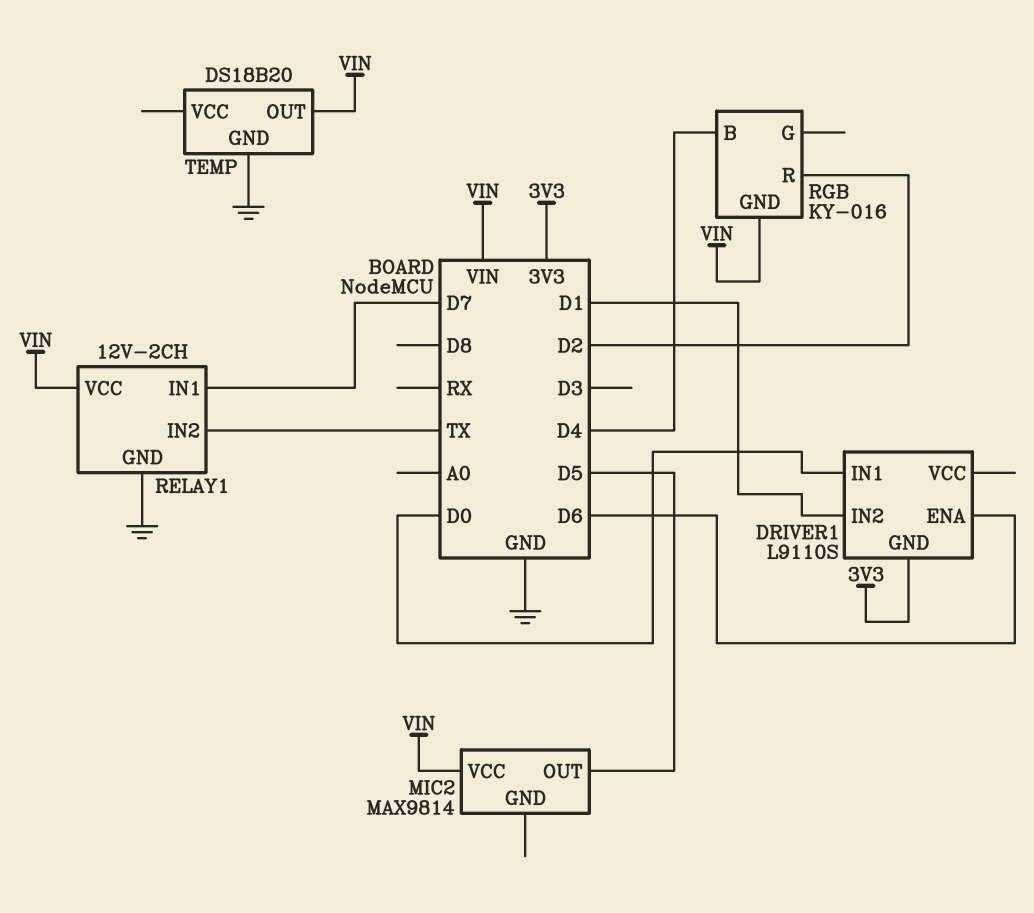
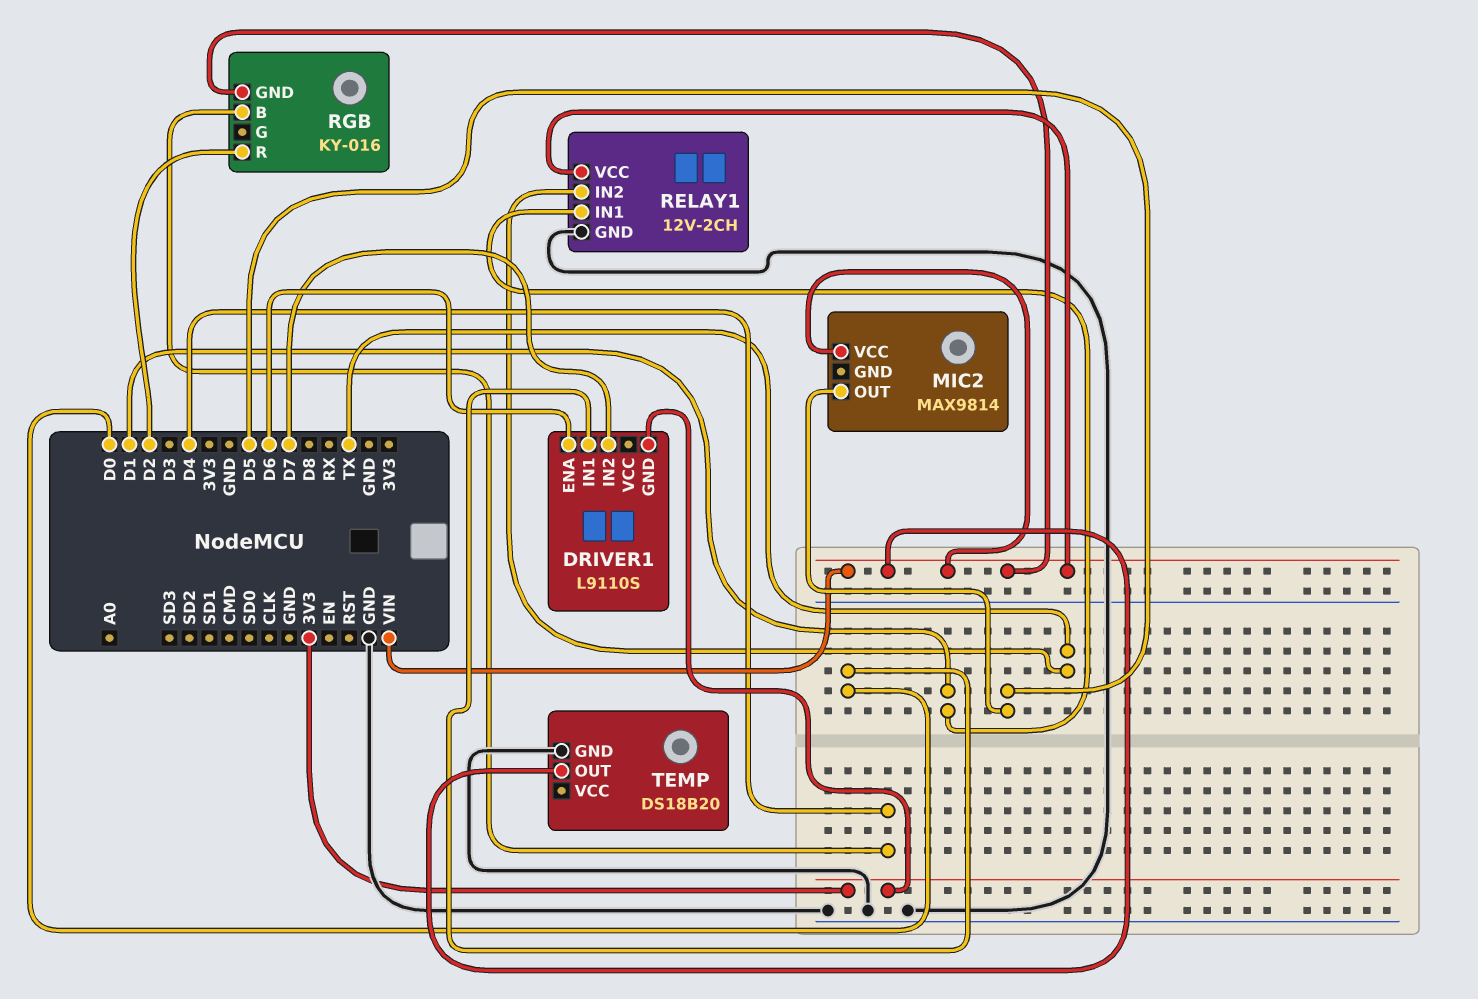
DRIVER1 pin IN2: D1 -> D7
RELAY1 pin IN1: D7 -> D1

